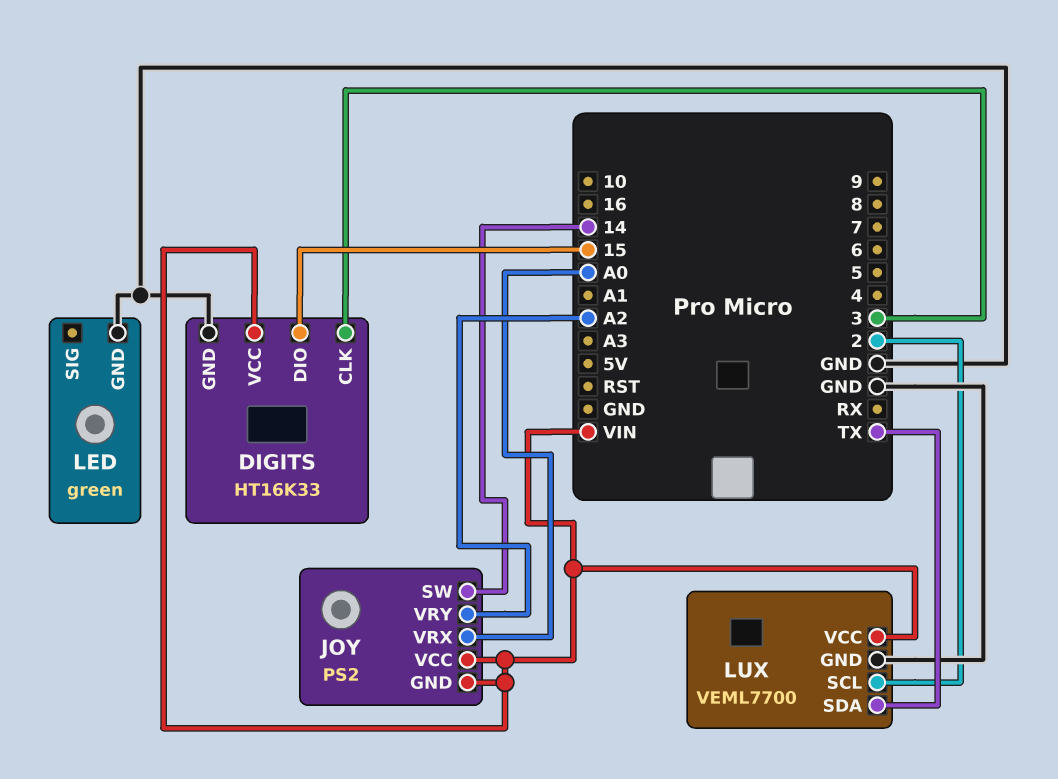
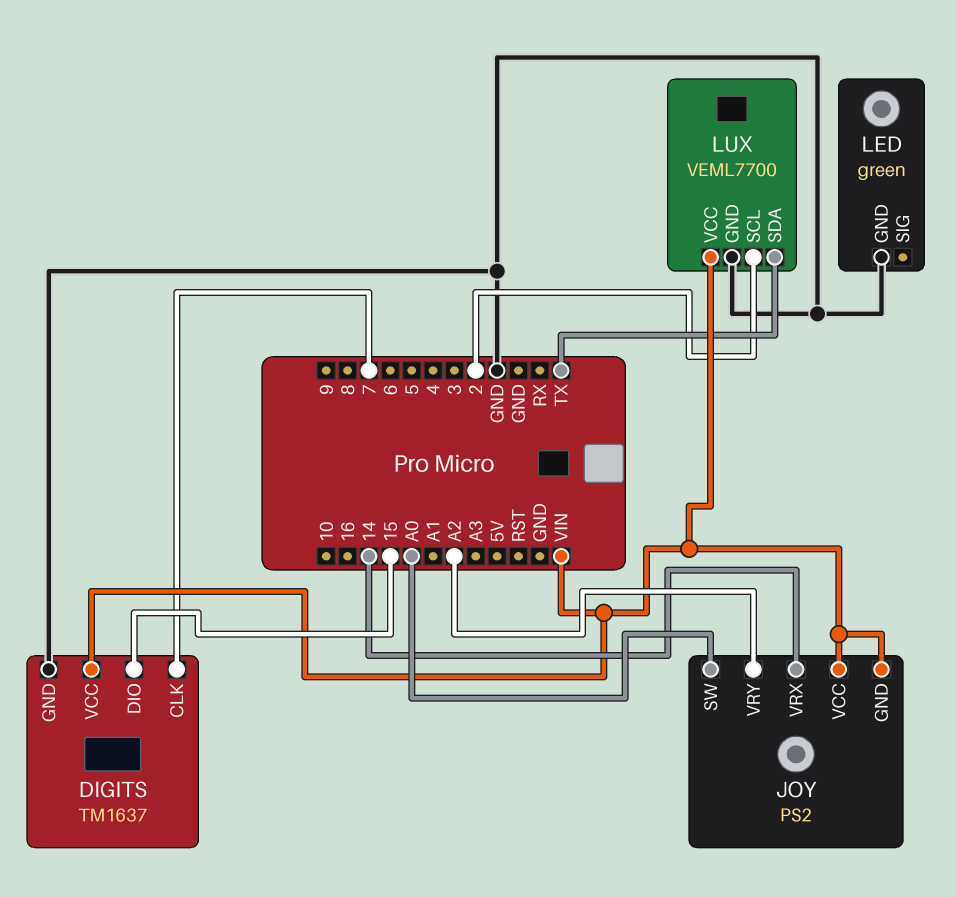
DIGITS: HT16K33 -> TM1637
DIGITS pin CLK: 3 -> 7
JOY pin SW: 14 -> A0
JOY pin VRX: A0 -> 14

